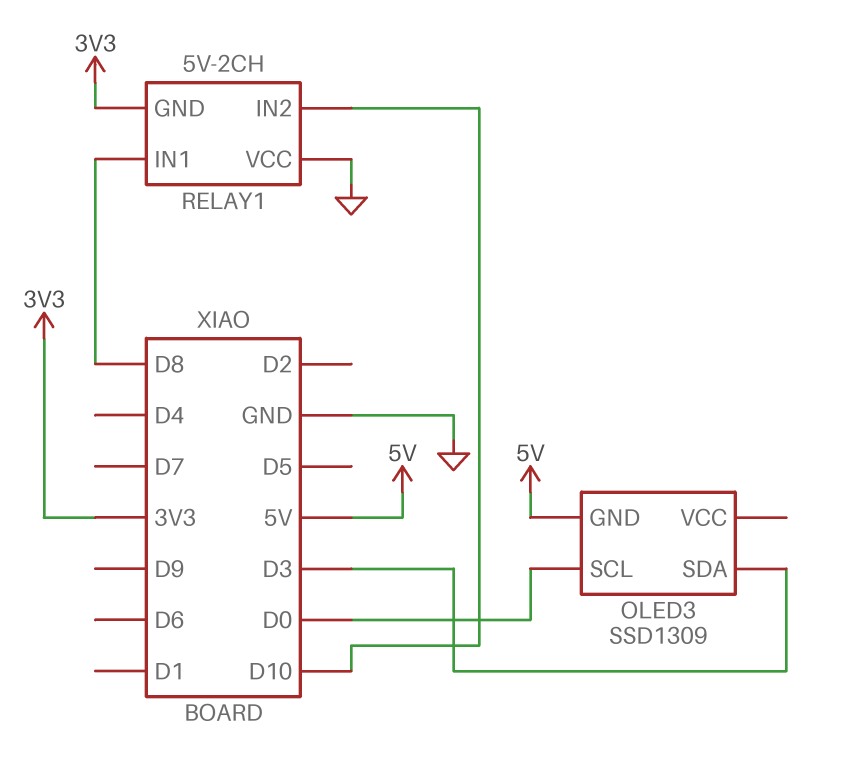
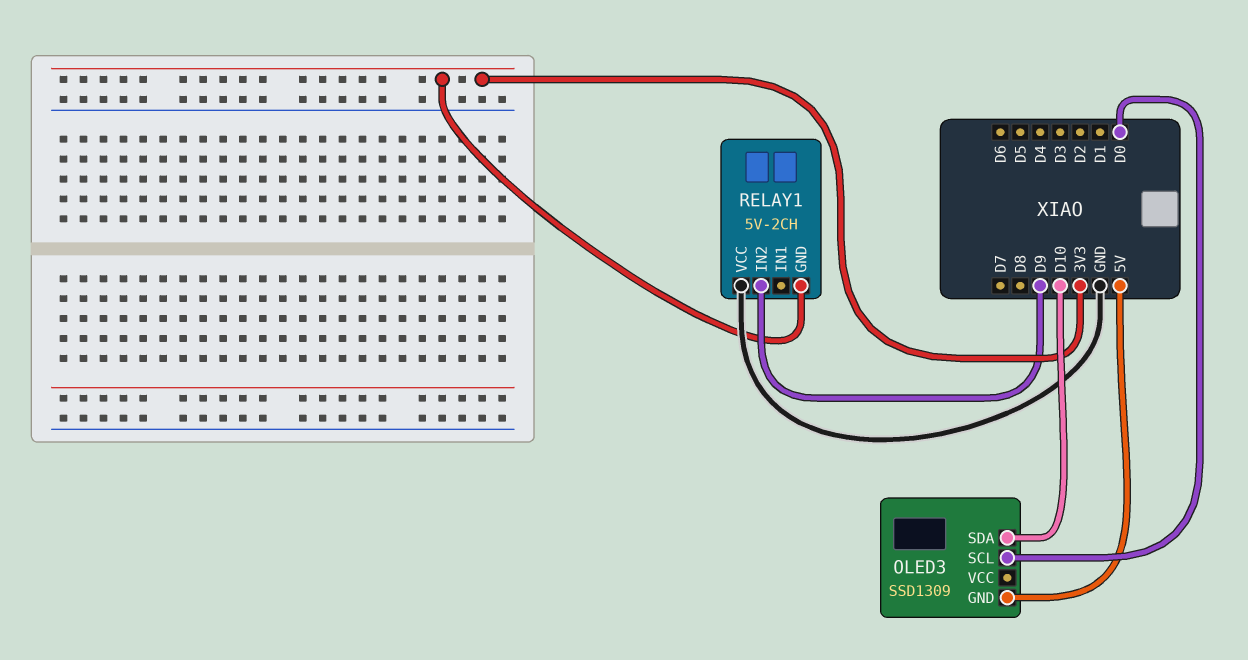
OLED3 pin SDA: D3 -> D10
RELAY1 pin IN1: D8 -> none
RELAY1 pin IN2: D10 -> D9

